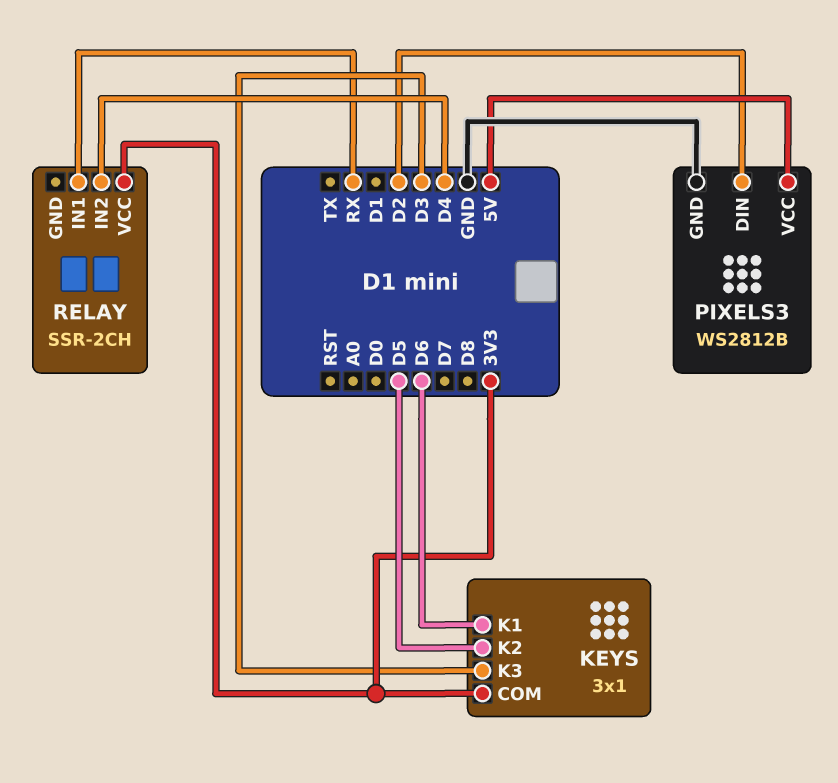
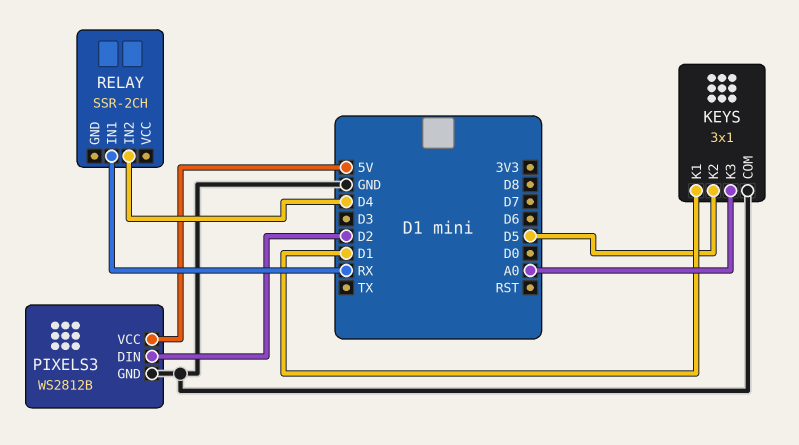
KEYS pin COM: 3V3 -> GND
KEYS pin K1: D6 -> D1
KEYS pin K3: D3 -> A0
RELAY pin VCC: 3V3 -> none

